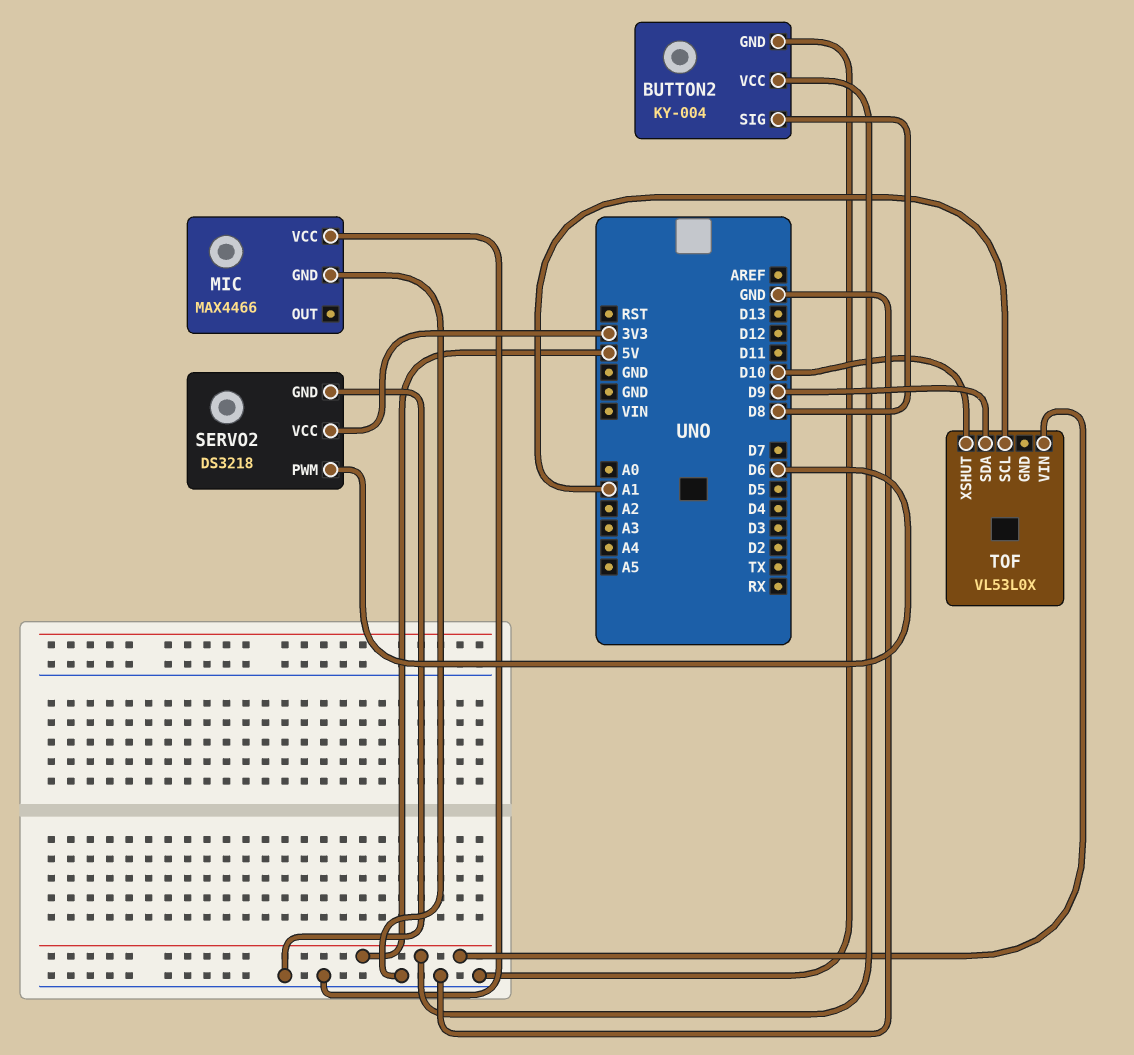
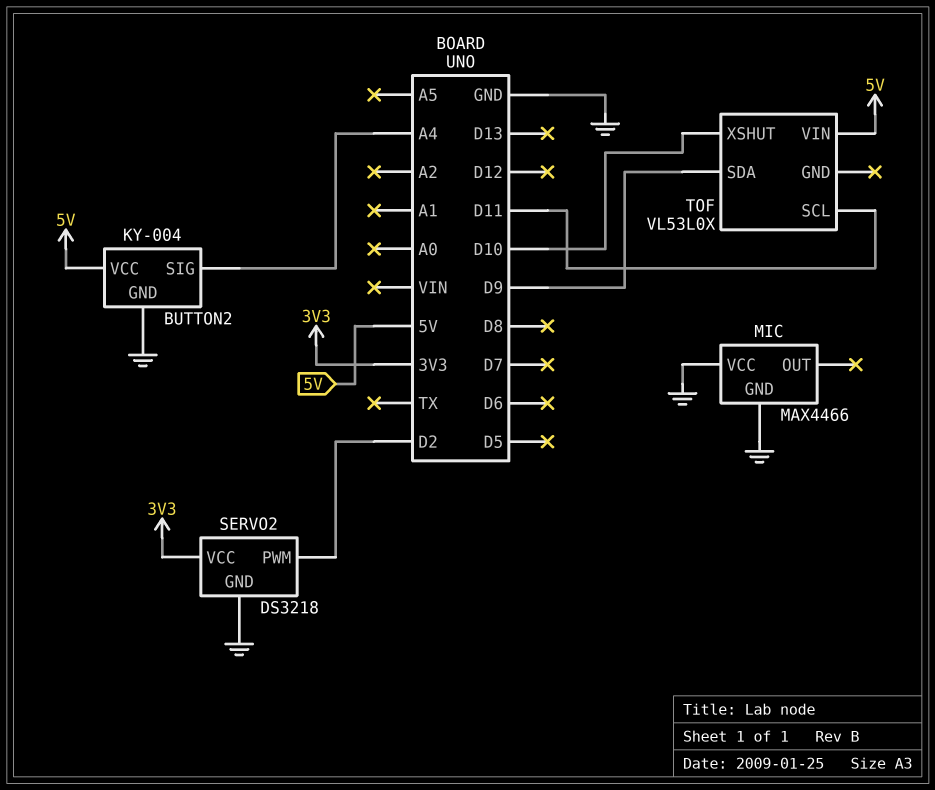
BUTTON2 pin SIG: D8 -> A4
SERVO2 pin PWM: D6 -> D2
TOF pin SCL: A1 -> D11

